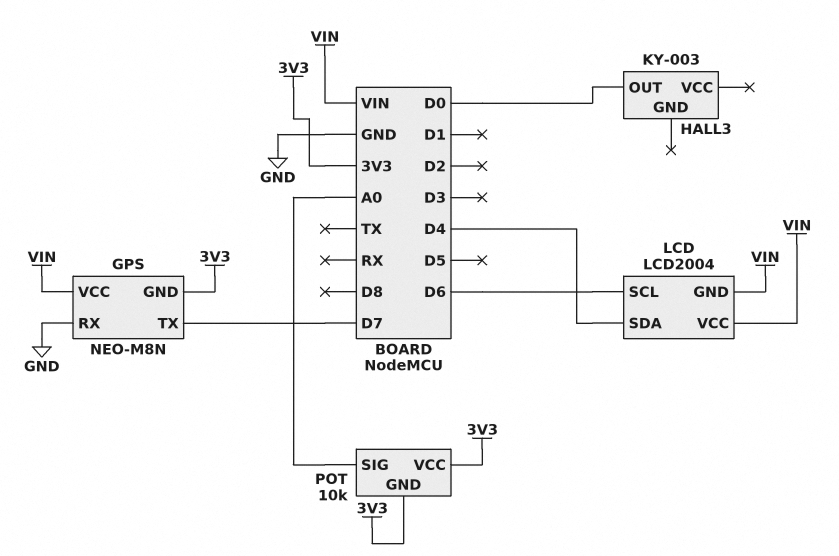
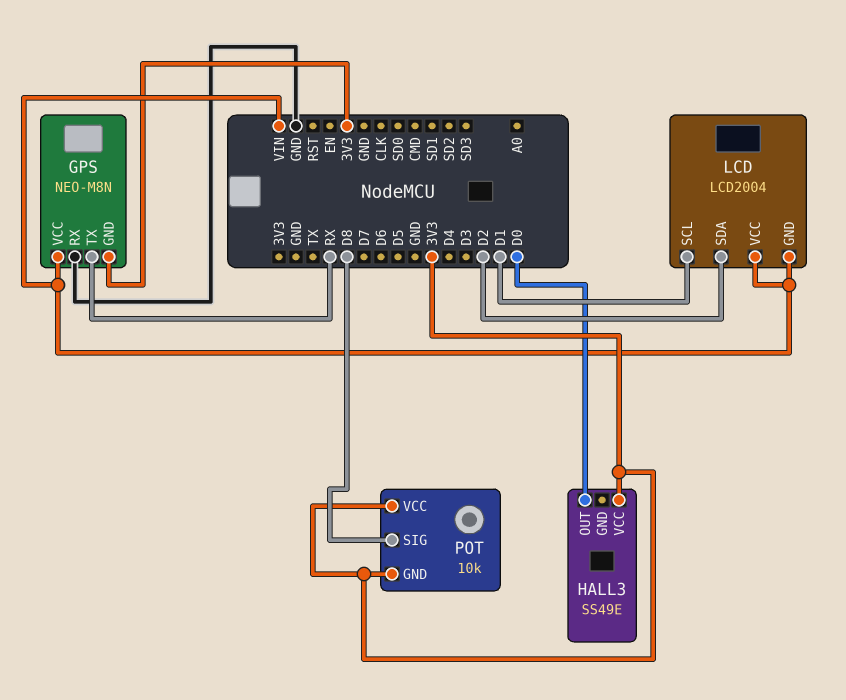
GPS pin TX: D7 -> RX
HALL3: KY-003 -> SS49E
HALL3 pin VCC: none -> 3V3
LCD pin SCL: D6 -> D1
LCD pin SDA: D4 -> D2
POT pin SIG: A0 -> D8

